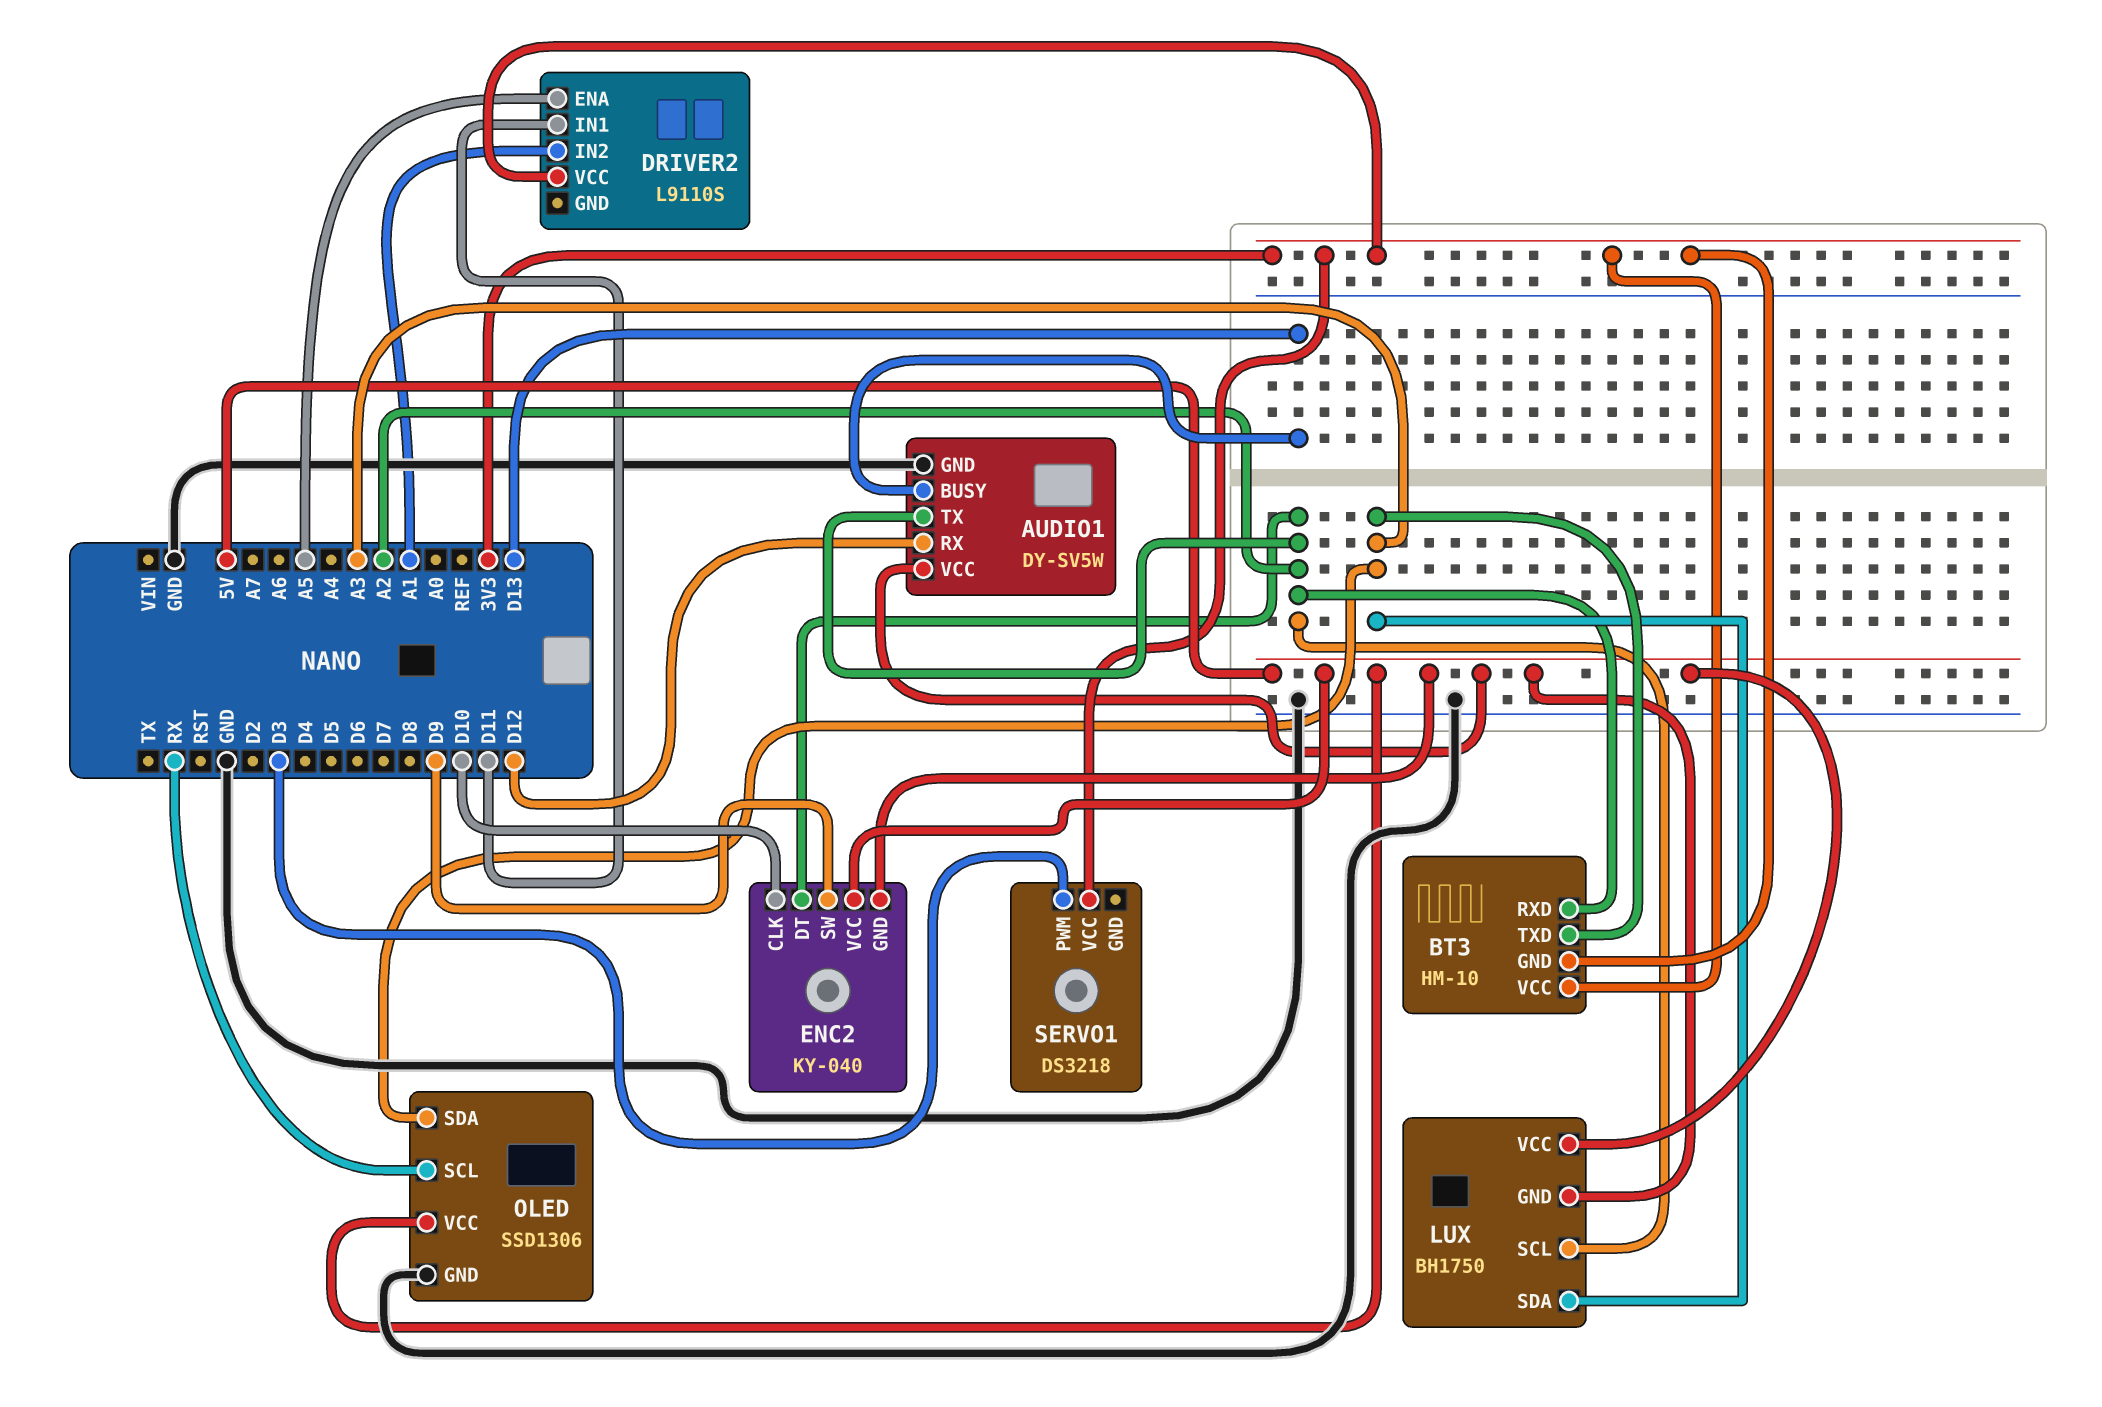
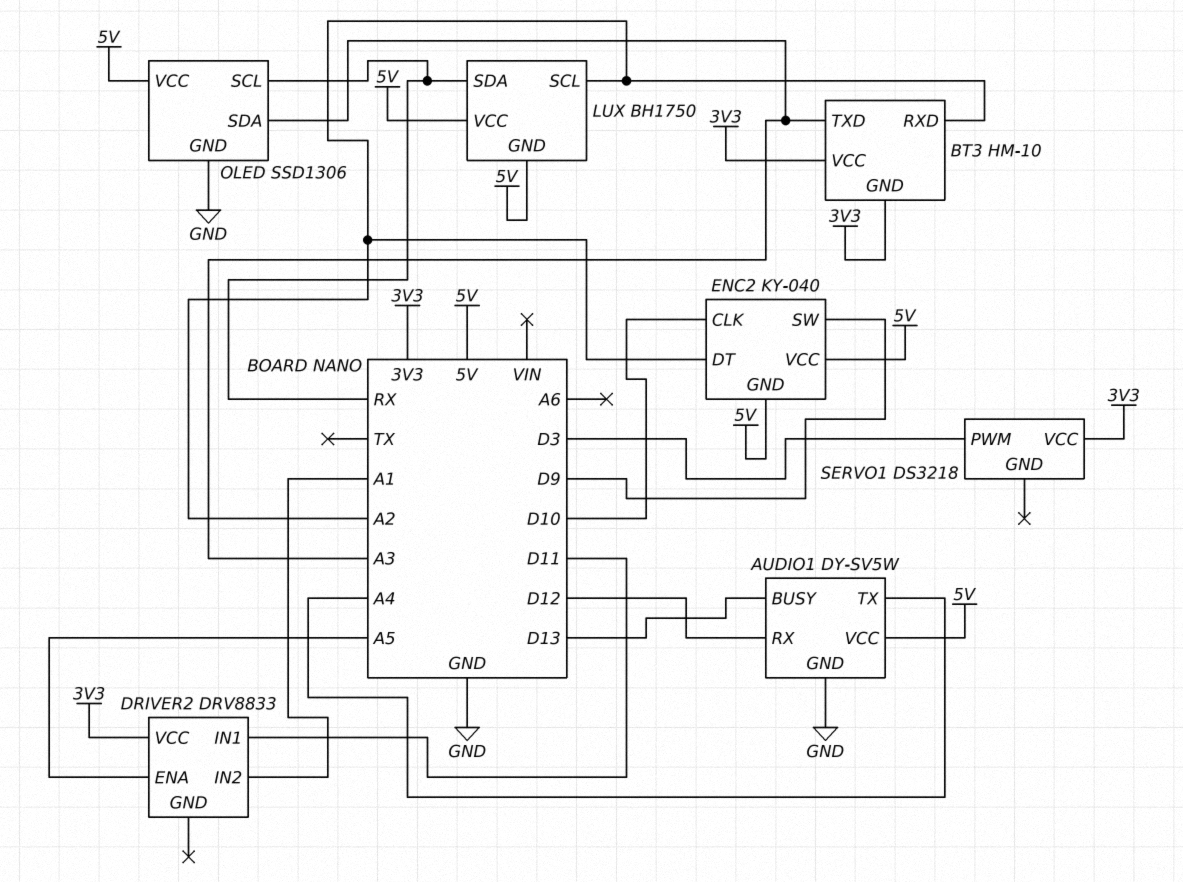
AUDIO1 pin TX: A2 -> A4
DRIVER2: L9110S -> DRV8833
LUX pin SDA: A3 -> RX

